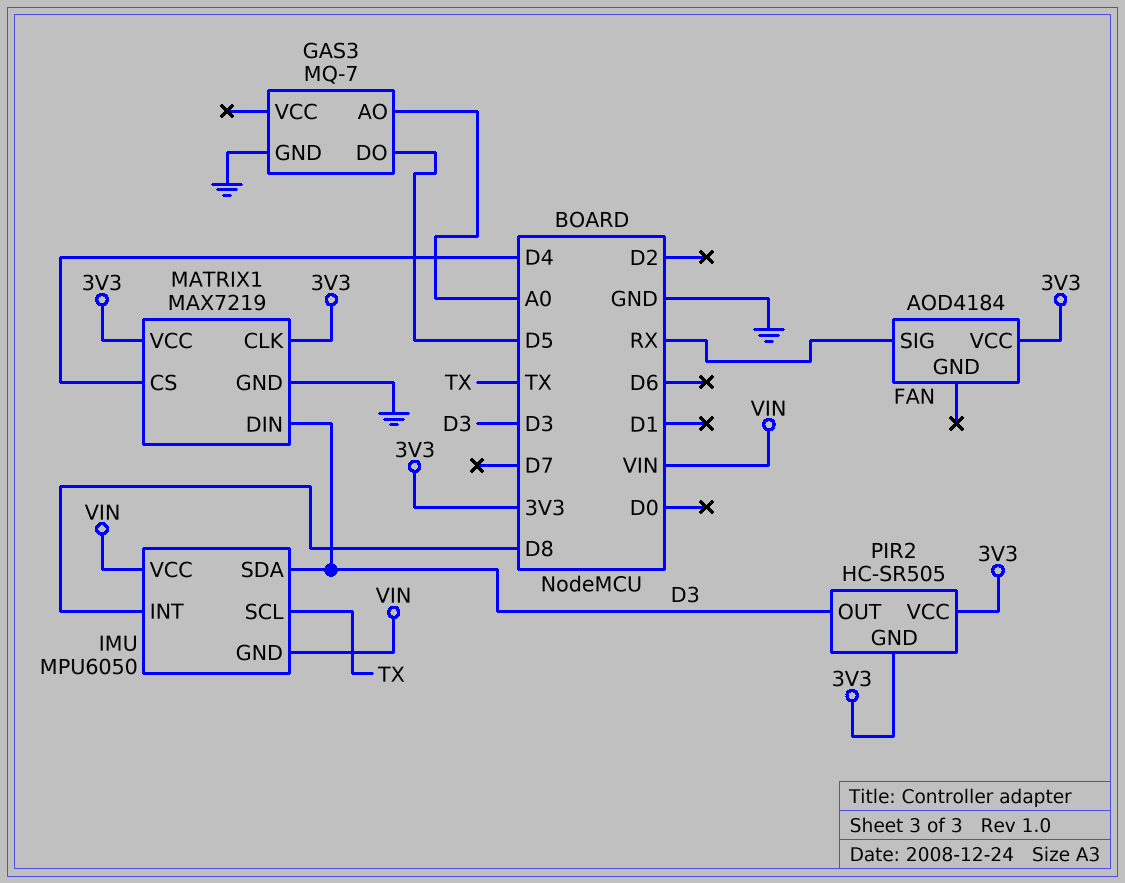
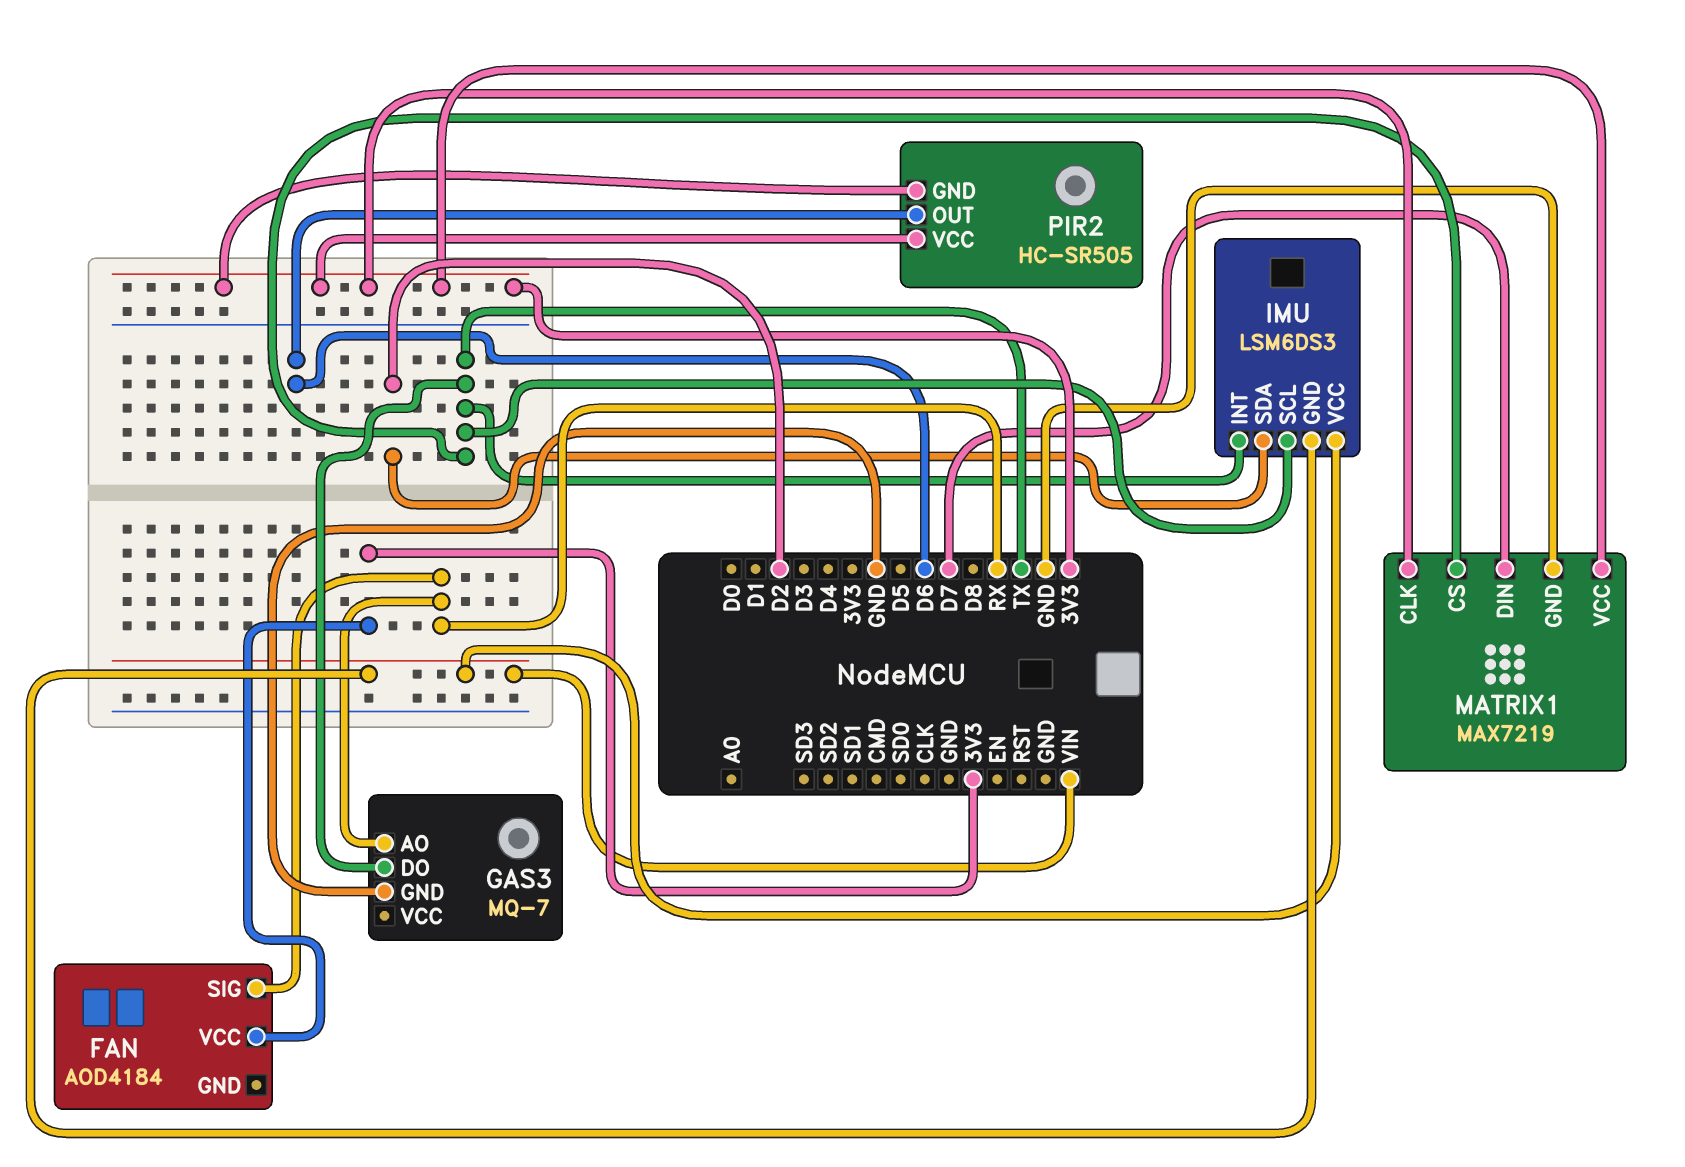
GAS3 pin AO: A0 -> RX
GAS3 pin DO: D5 -> TX
IMU: MPU6050 -> LSM6DS3
IMU pin INT: D8 -> TX
IMU pin SDA: D3 -> D2
MATRIX1 pin CS: D4 -> TX
MATRIX1 pin DIN: D3 -> D7
PIR2 pin OUT: D3 -> D6

